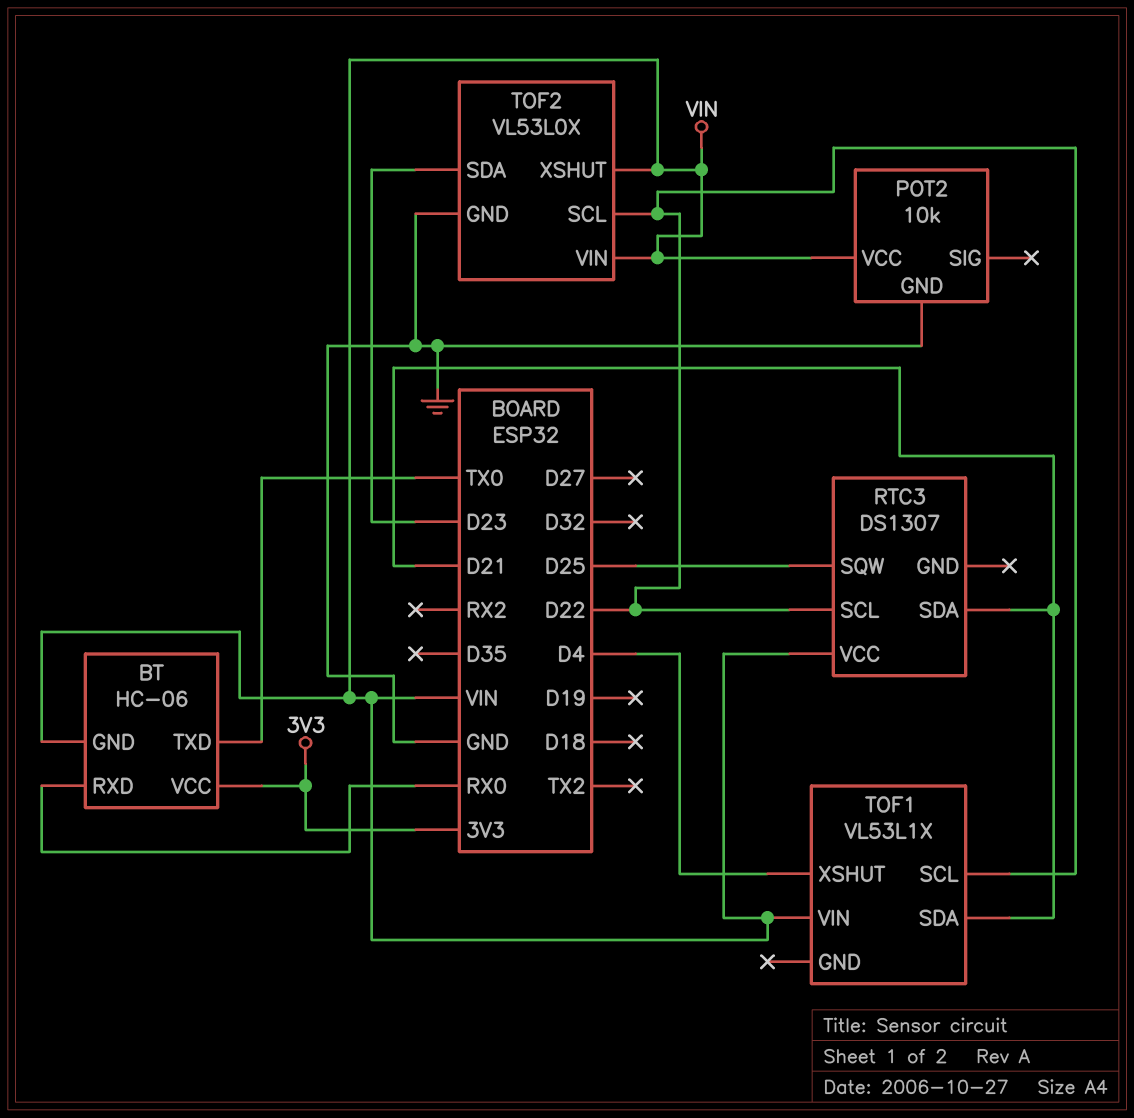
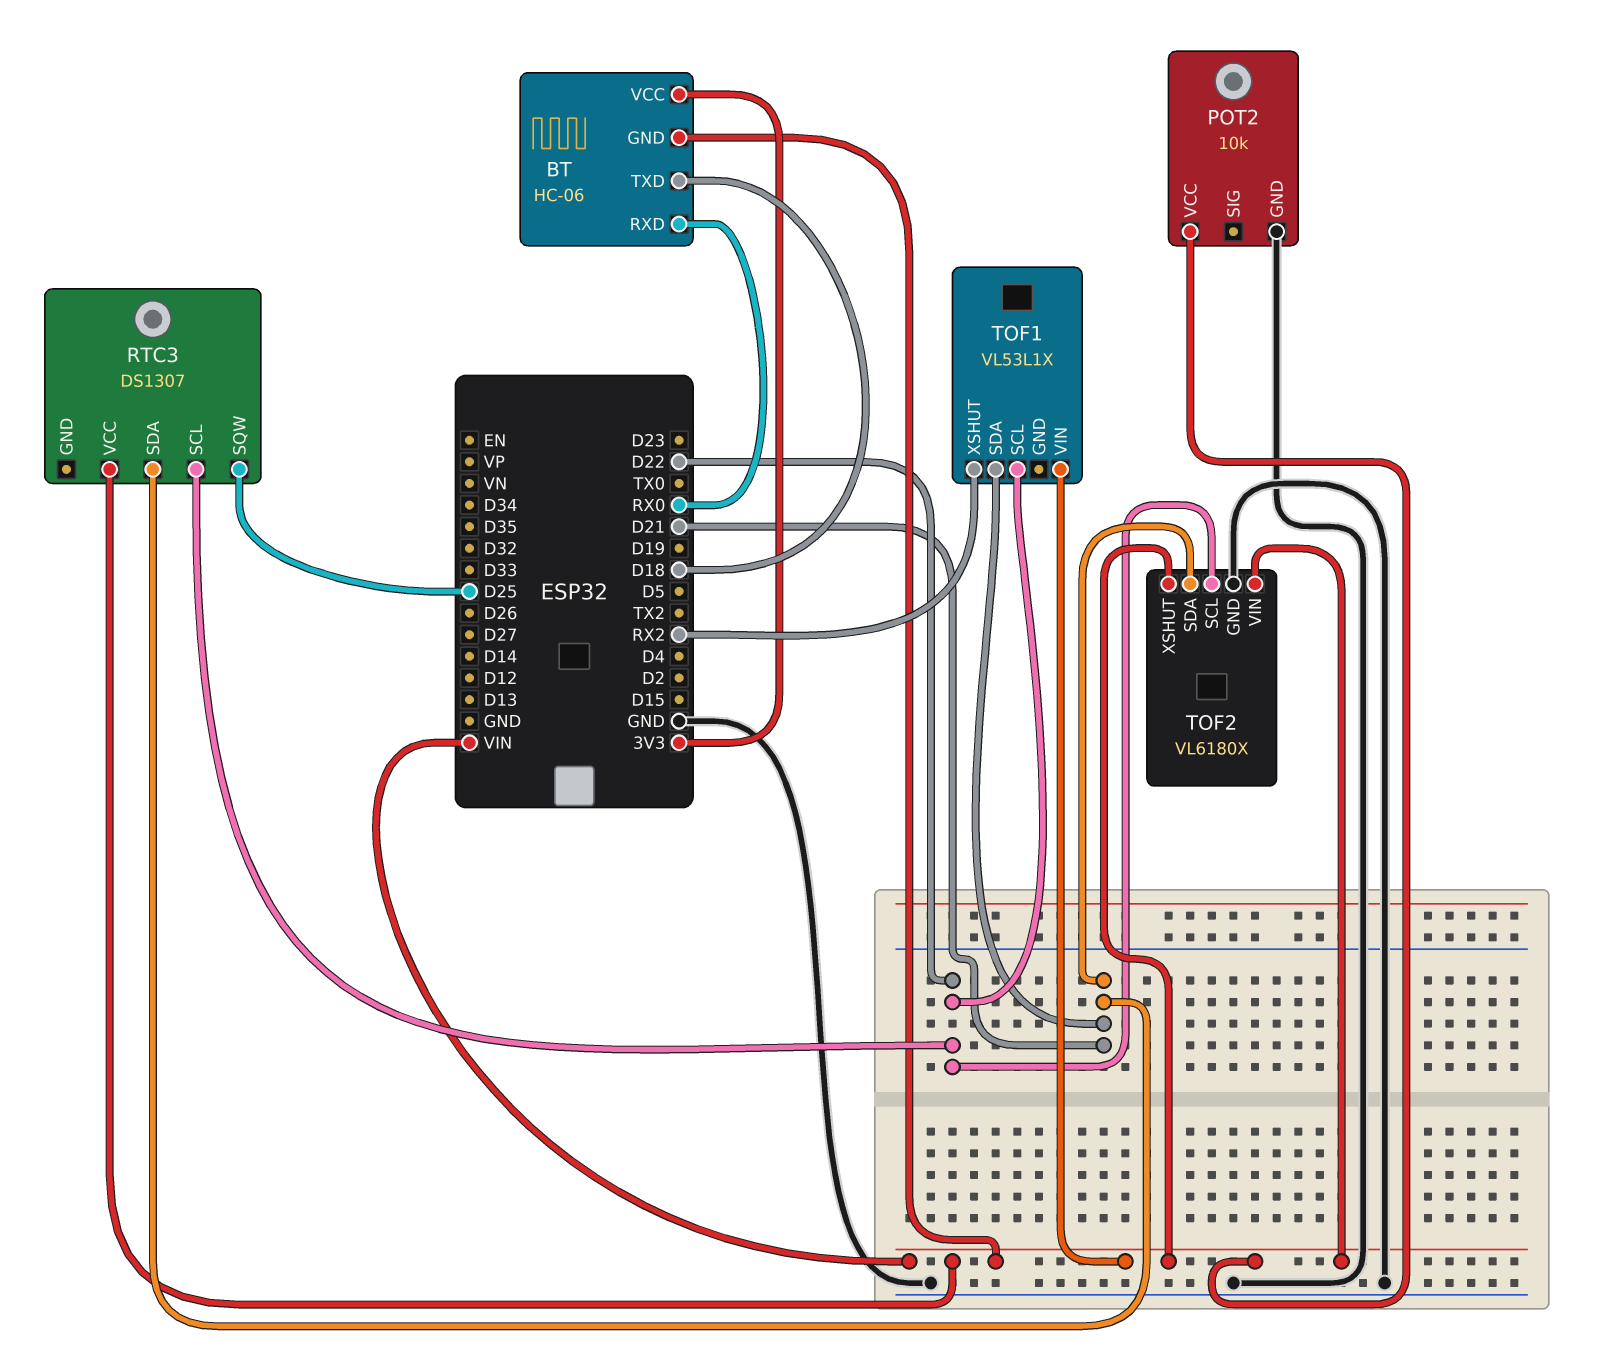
BT pin TXD: TX0 -> D18
TOF1 pin XSHUT: D4 -> RX2
TOF2: VL53L0X -> VL6180X
TOF2 pin SDA: D23 -> D21

